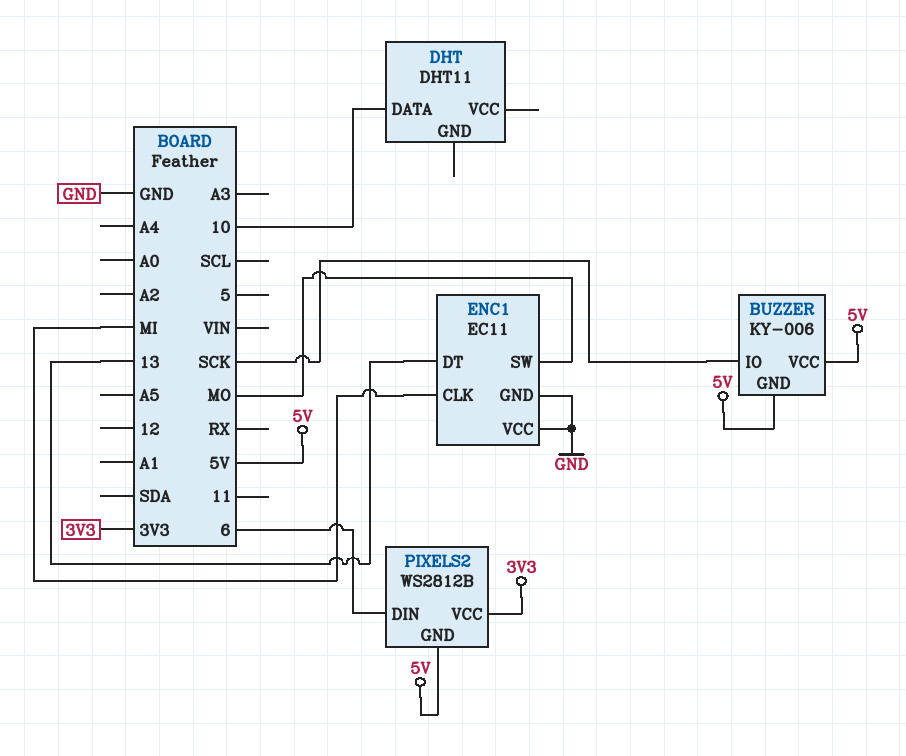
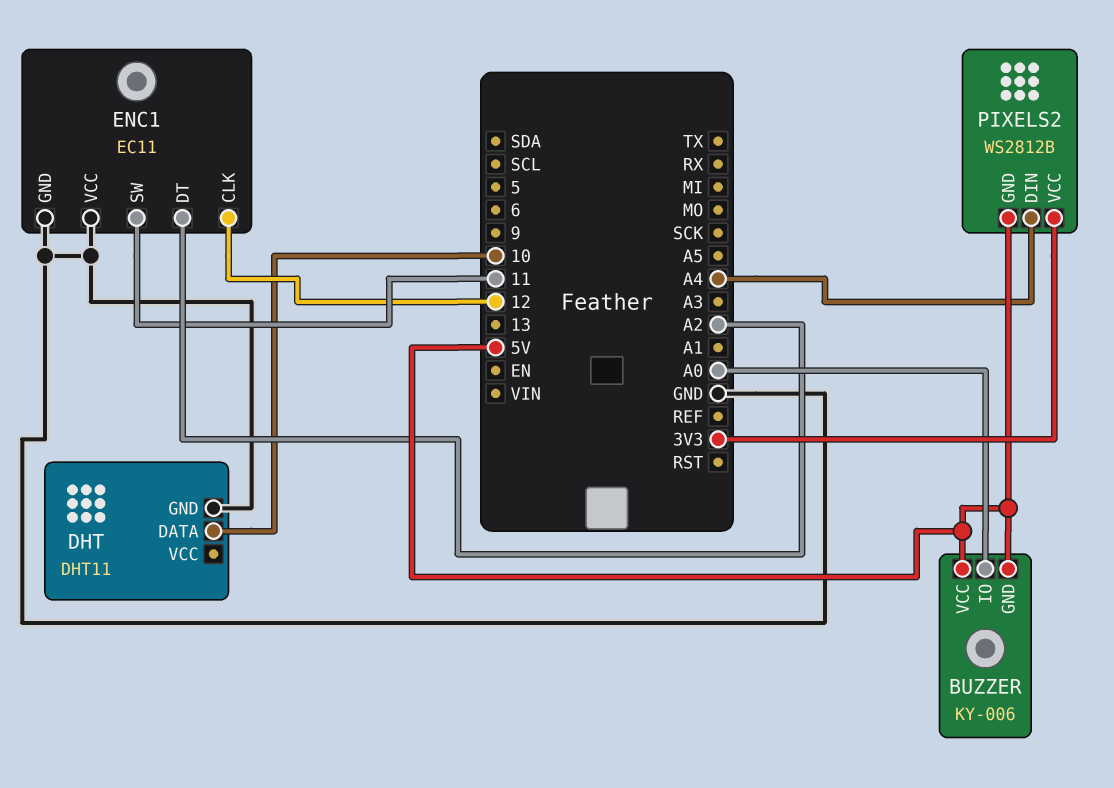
BUZZER pin IO: SCK -> A0
DHT pin GND: none -> GND
ENC1 pin CLK: MI -> 12
ENC1 pin DT: 13 -> A2
ENC1 pin SW: MO -> 11
PIXELS2 pin DIN: 6 -> A4

